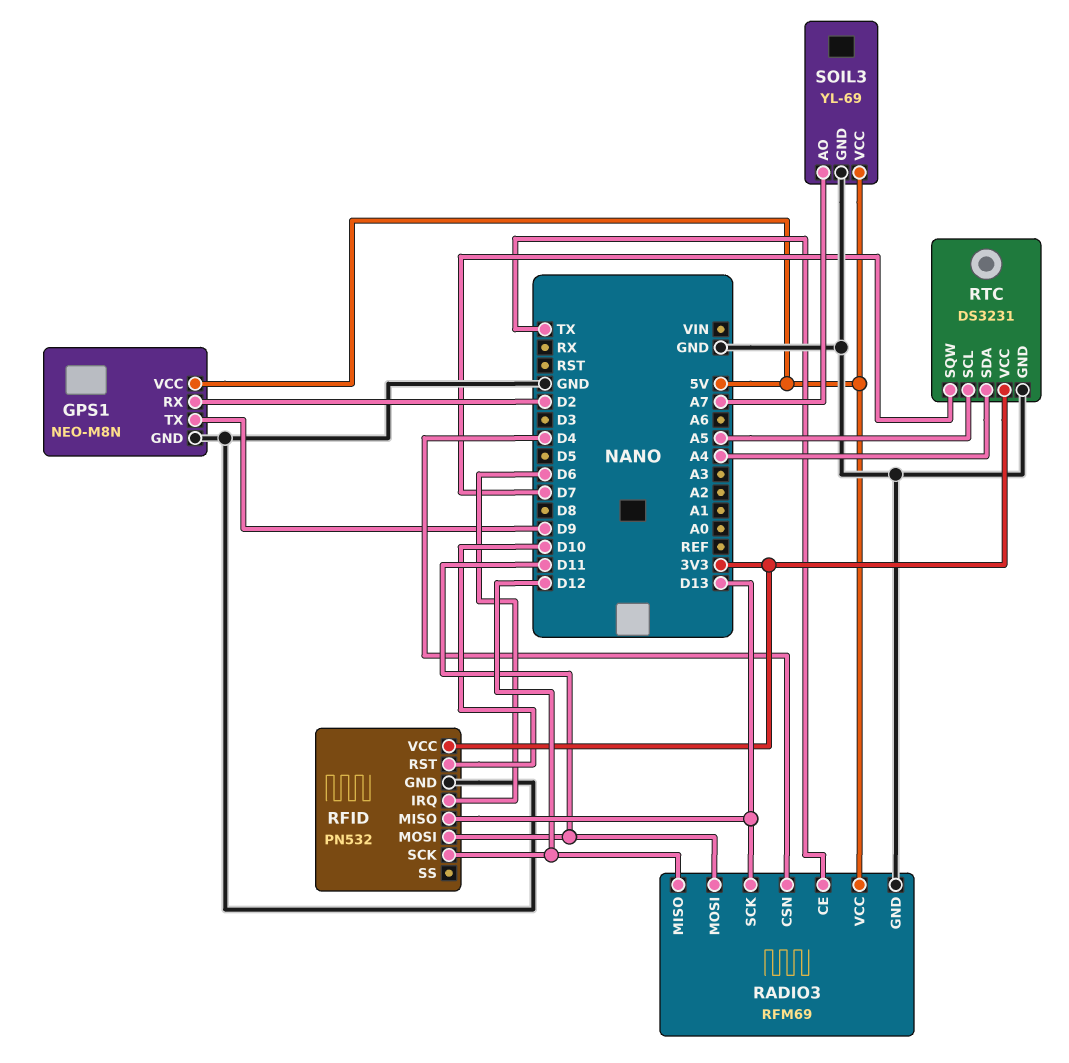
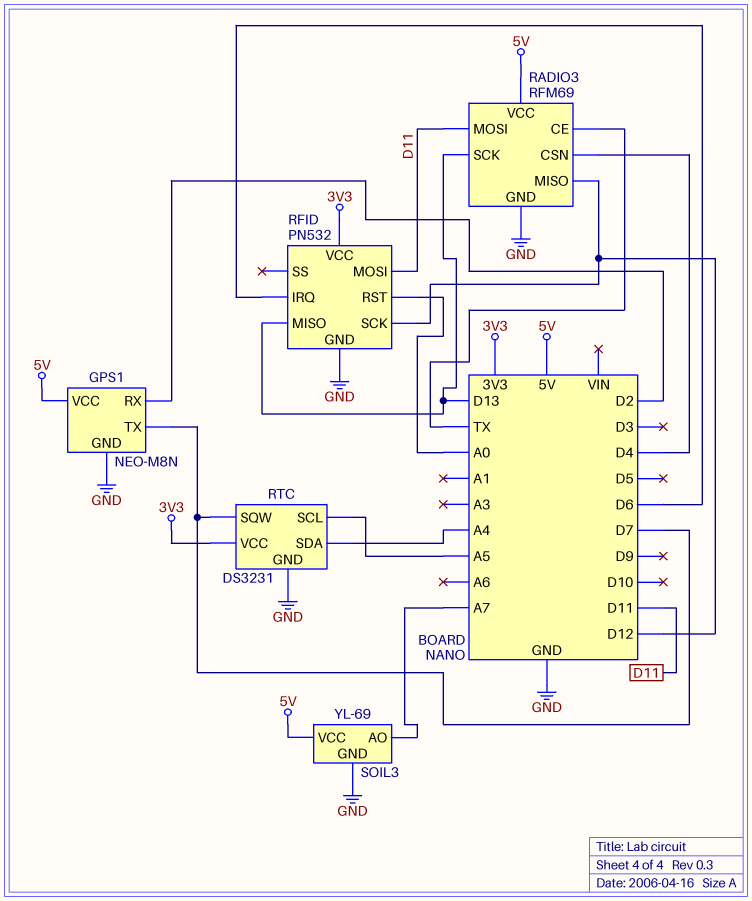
GPS1 pin TX: D9 -> D7
RFID pin RST: D10 -> A0

